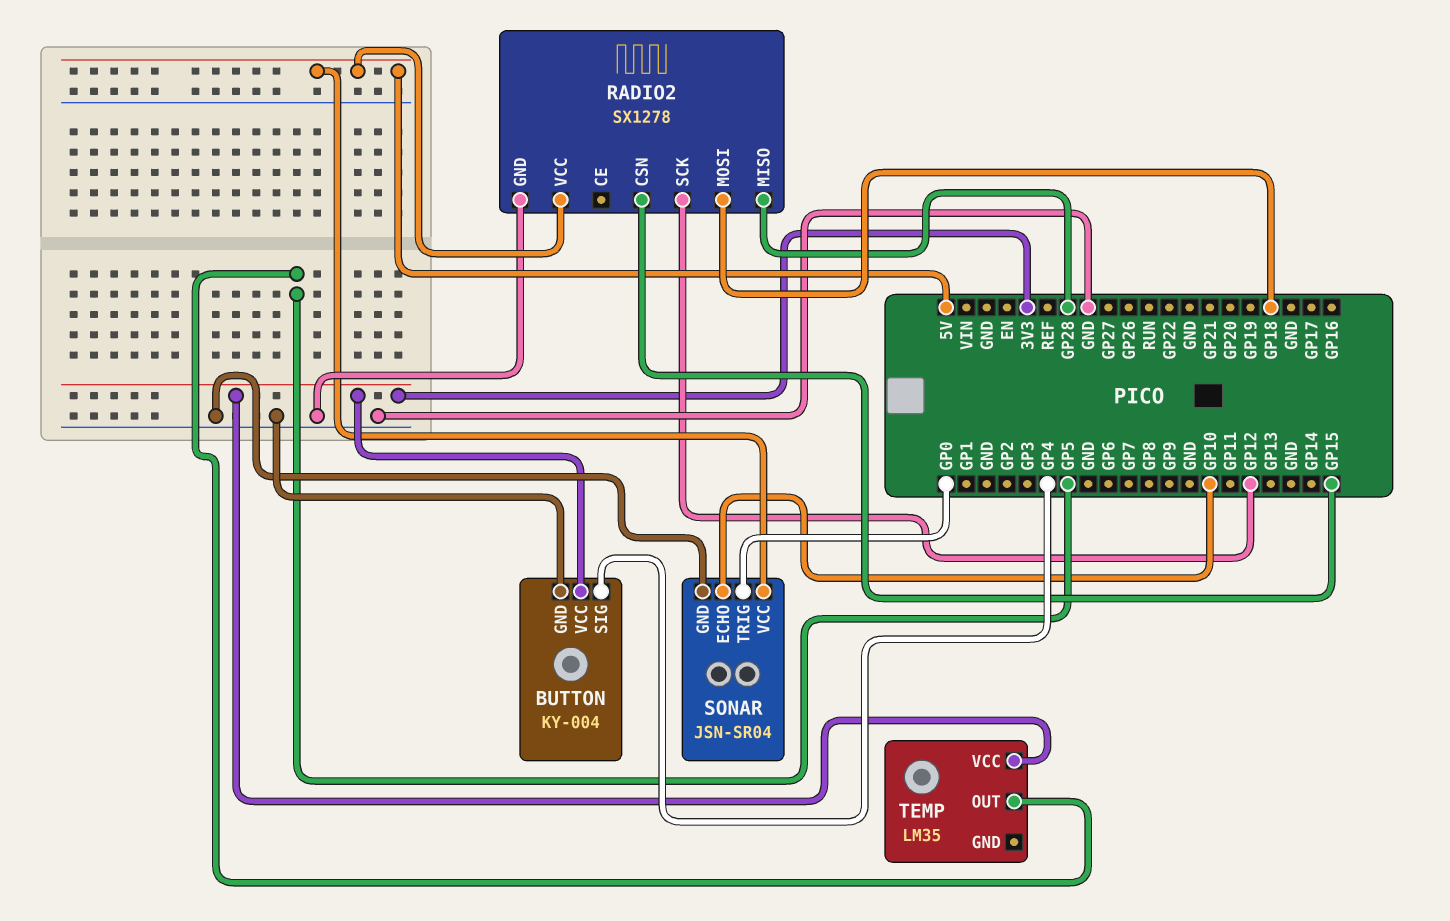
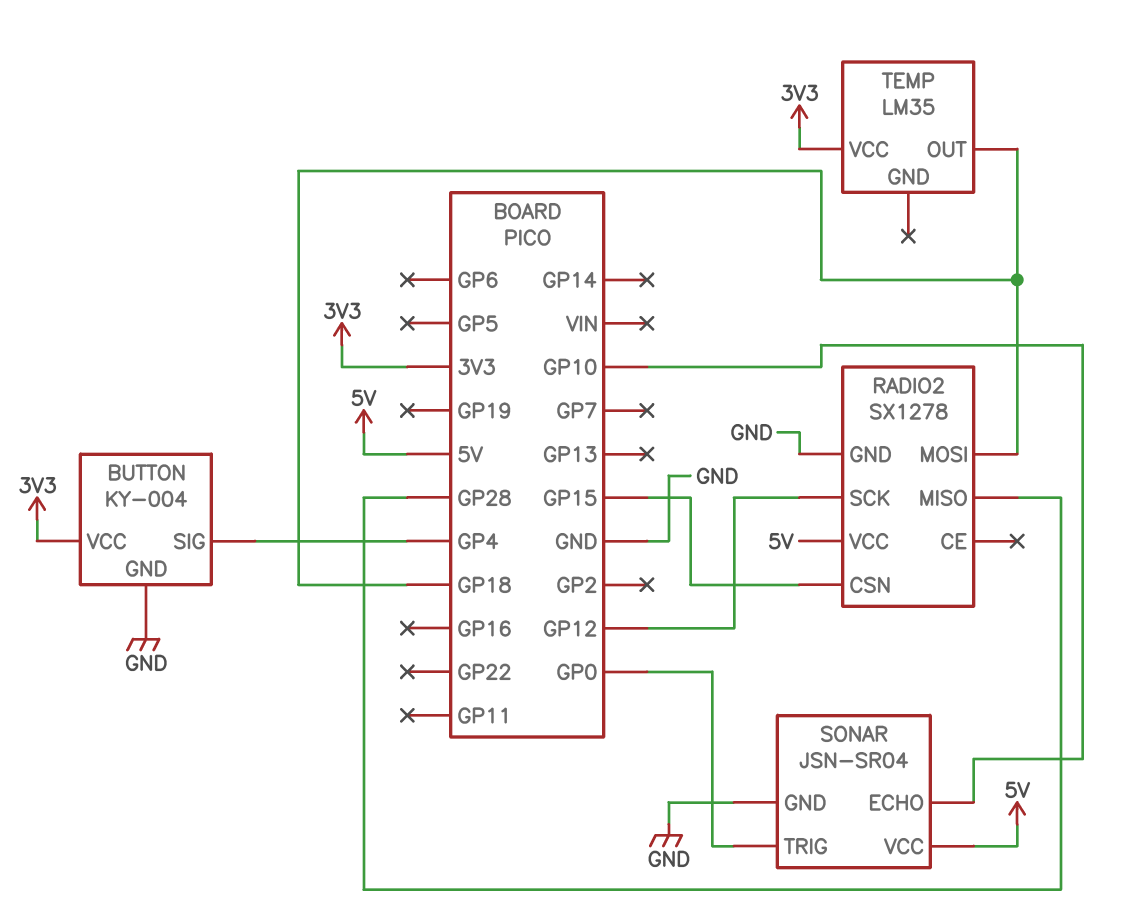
TEMP pin OUT: GP5 -> GP18

